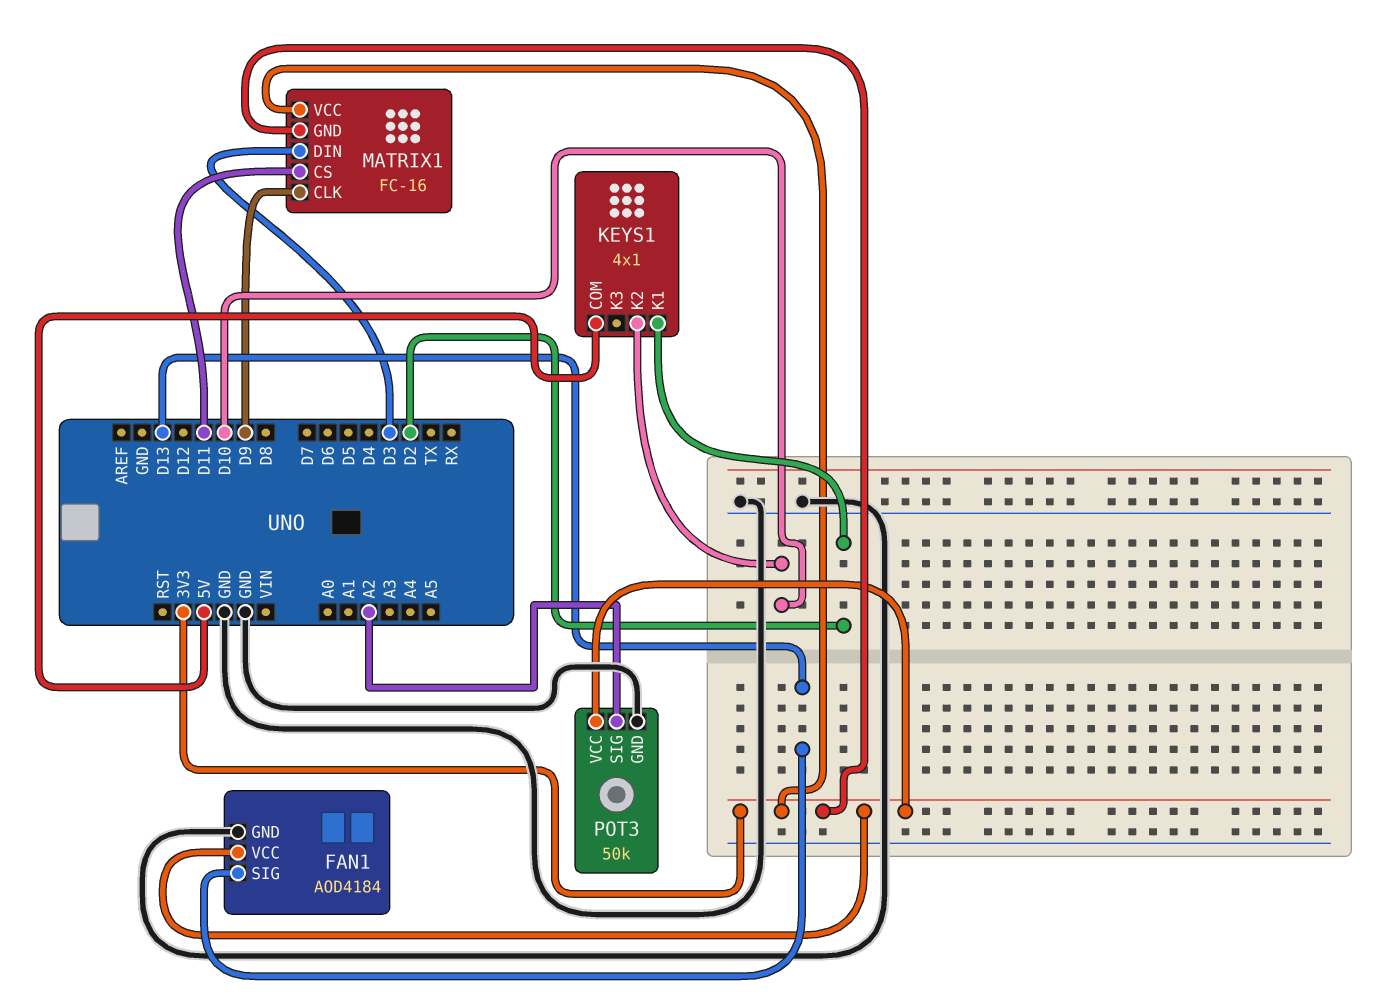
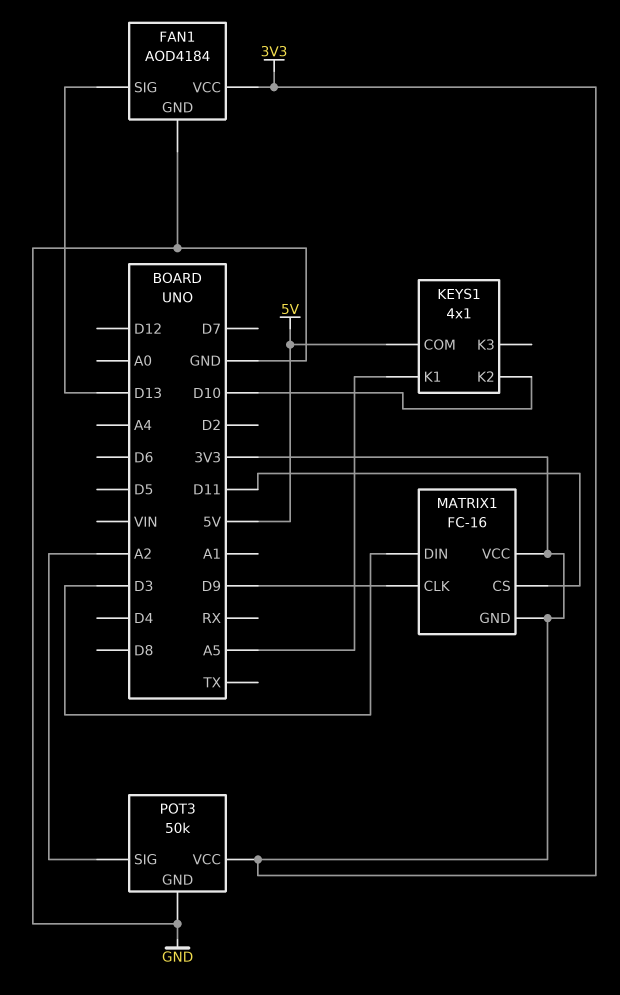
KEYS1 pin K1: D2 -> A5

